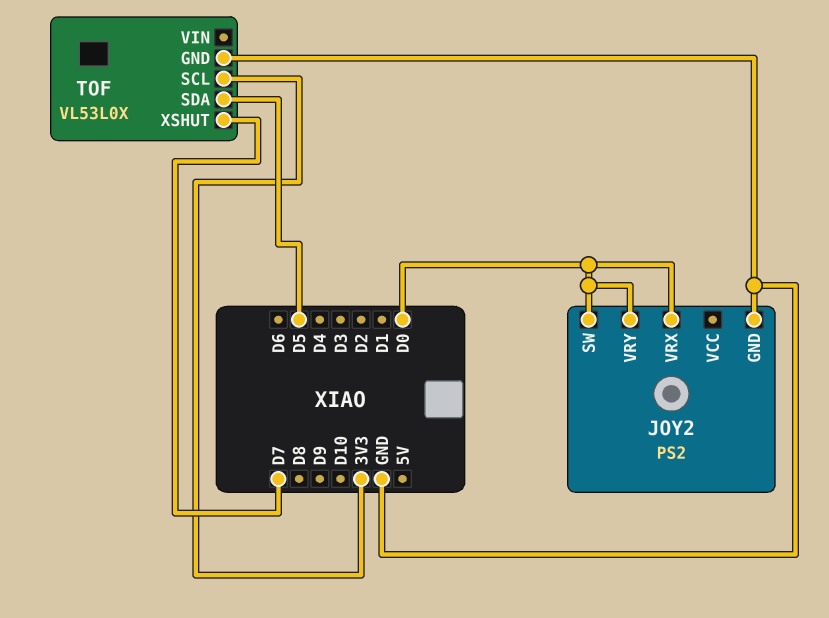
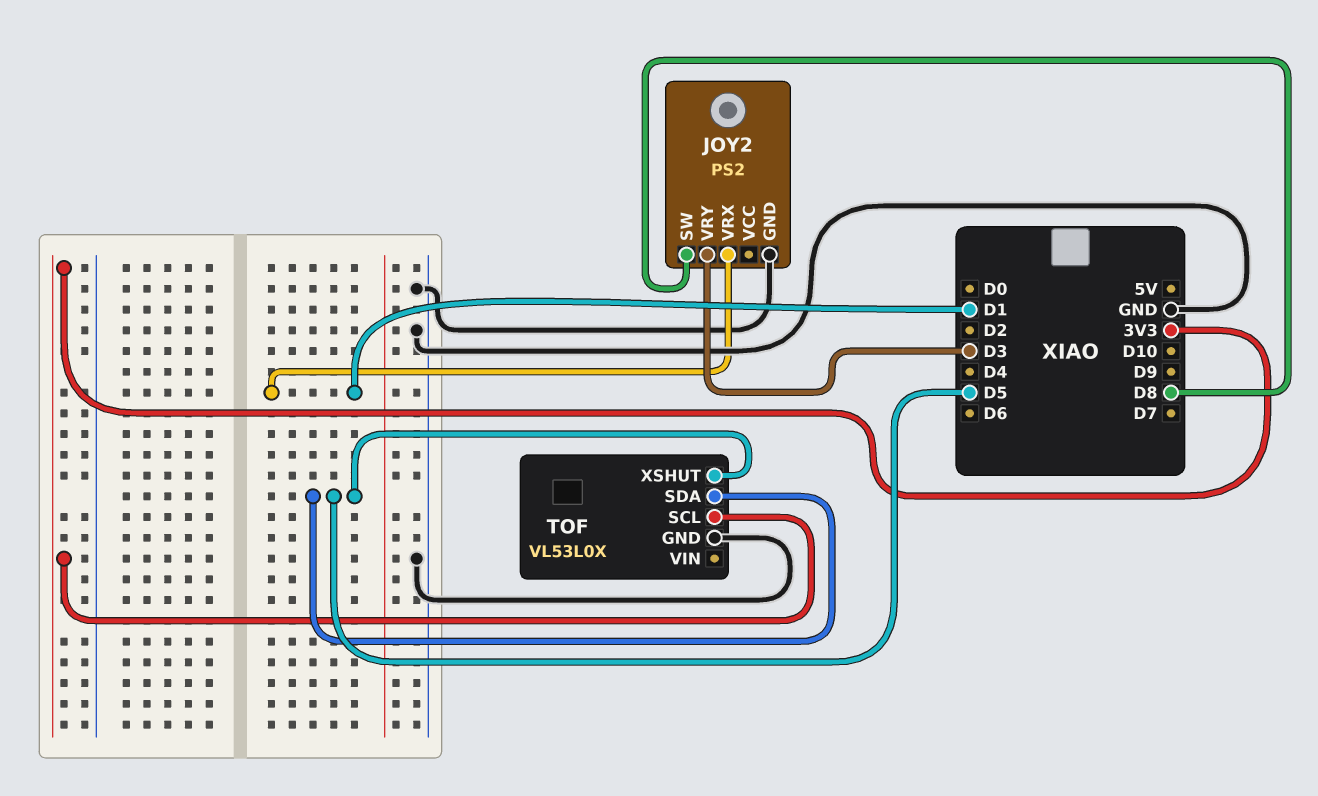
JOY2 pin SW: D0 -> D8
JOY2 pin VRX: D0 -> D1
JOY2 pin VRY: D0 -> D3
TOF pin XSHUT: D7 -> D5

